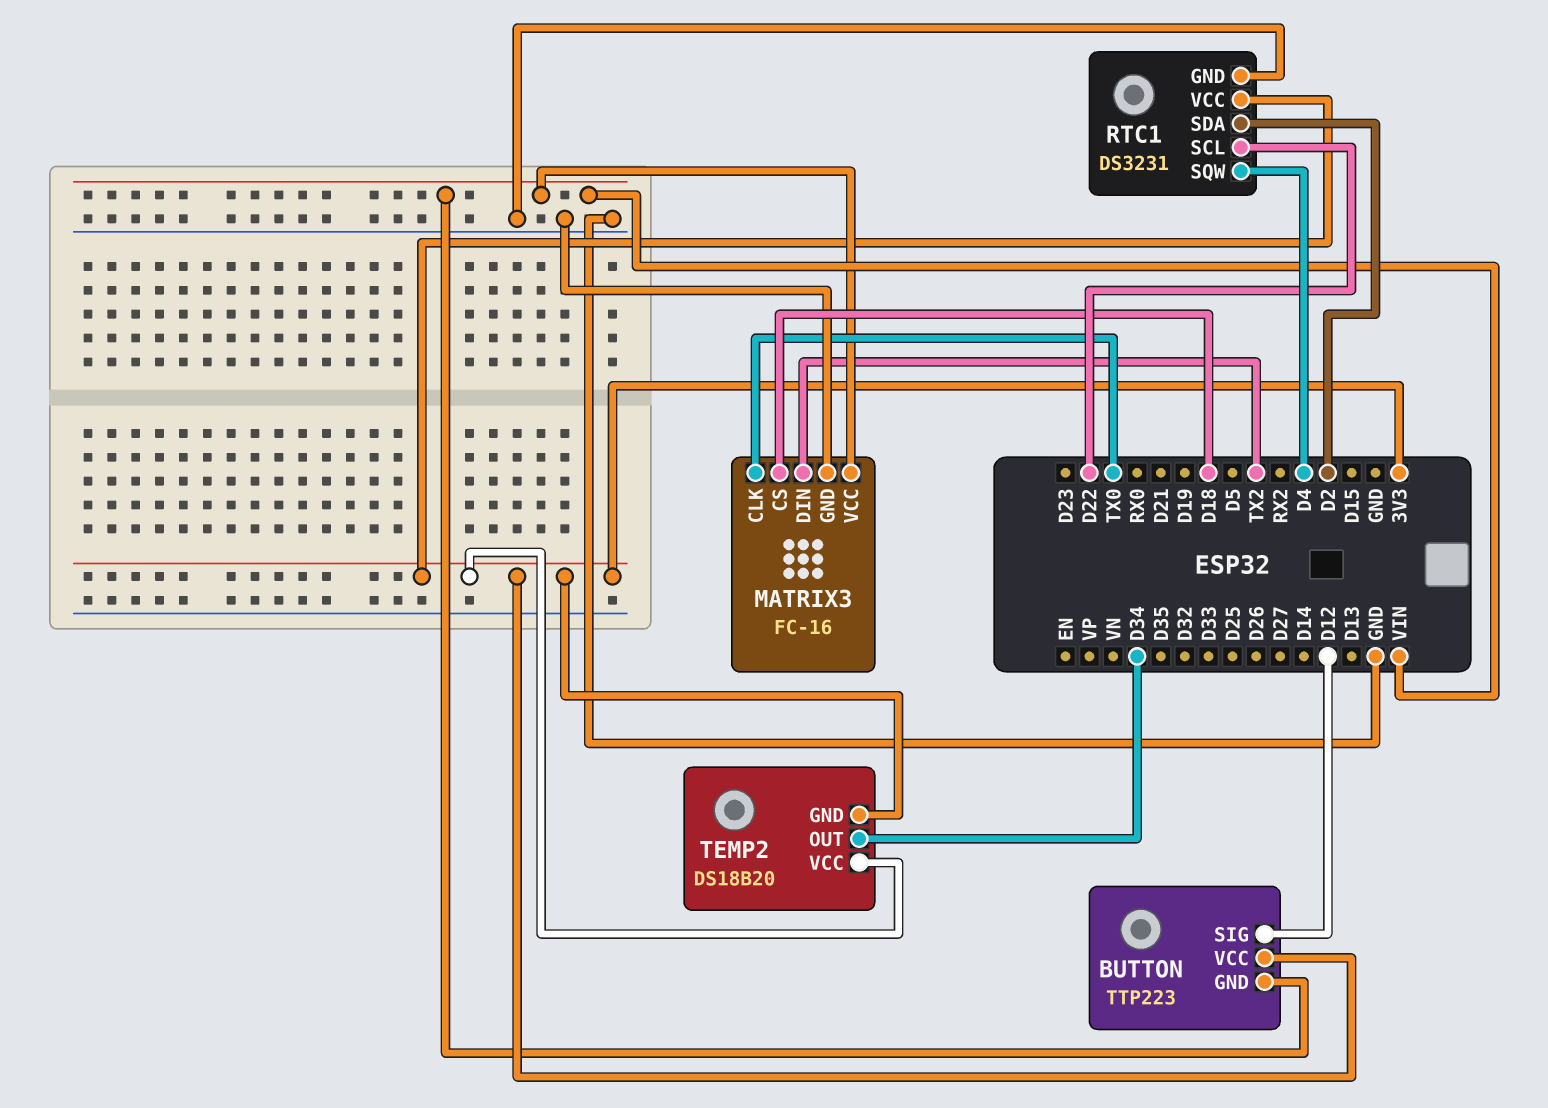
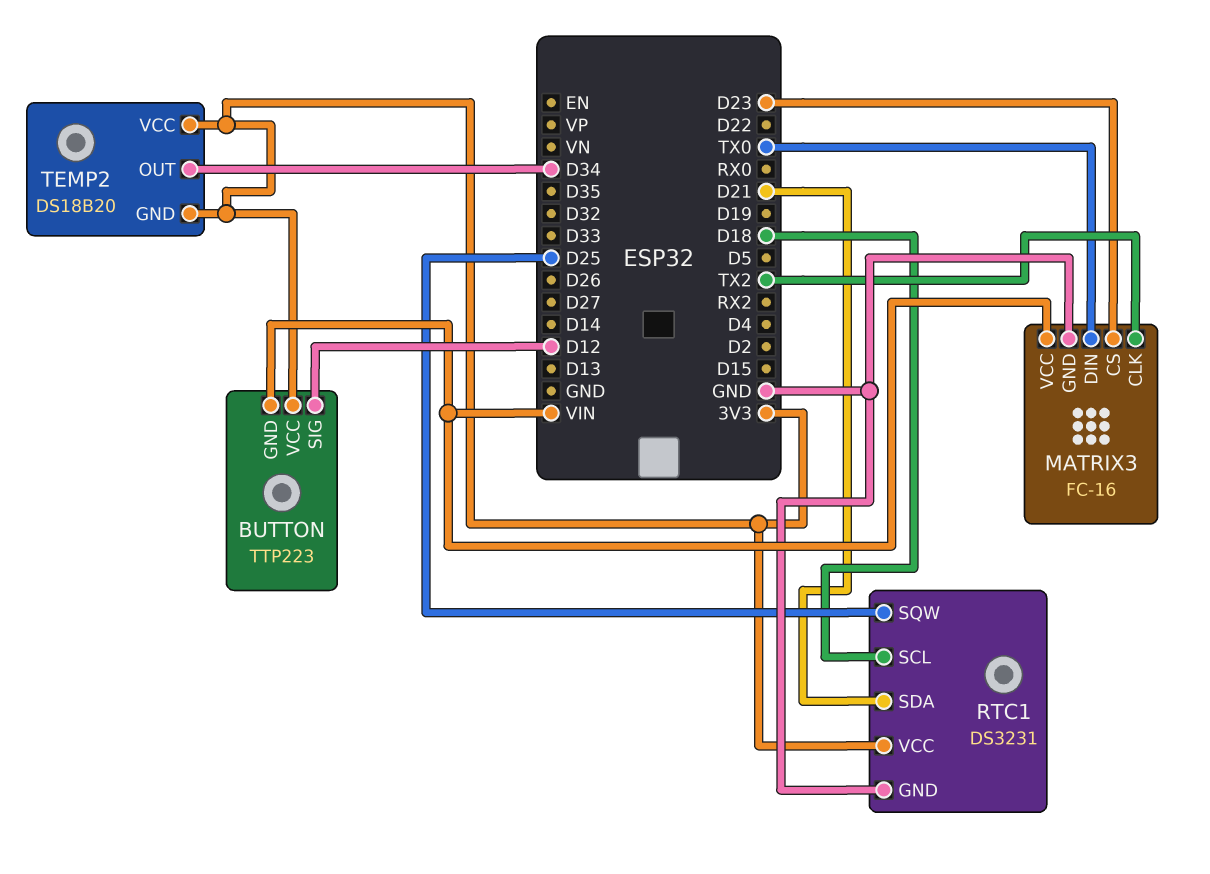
MATRIX3 pin CLK: TX0 -> TX2
MATRIX3 pin CS: D18 -> D23
MATRIX3 pin DIN: TX2 -> TX0
RTC1 pin SCL: D22 -> D18
RTC1 pin SDA: D2 -> D21
RTC1 pin SQW: D4 -> D25

